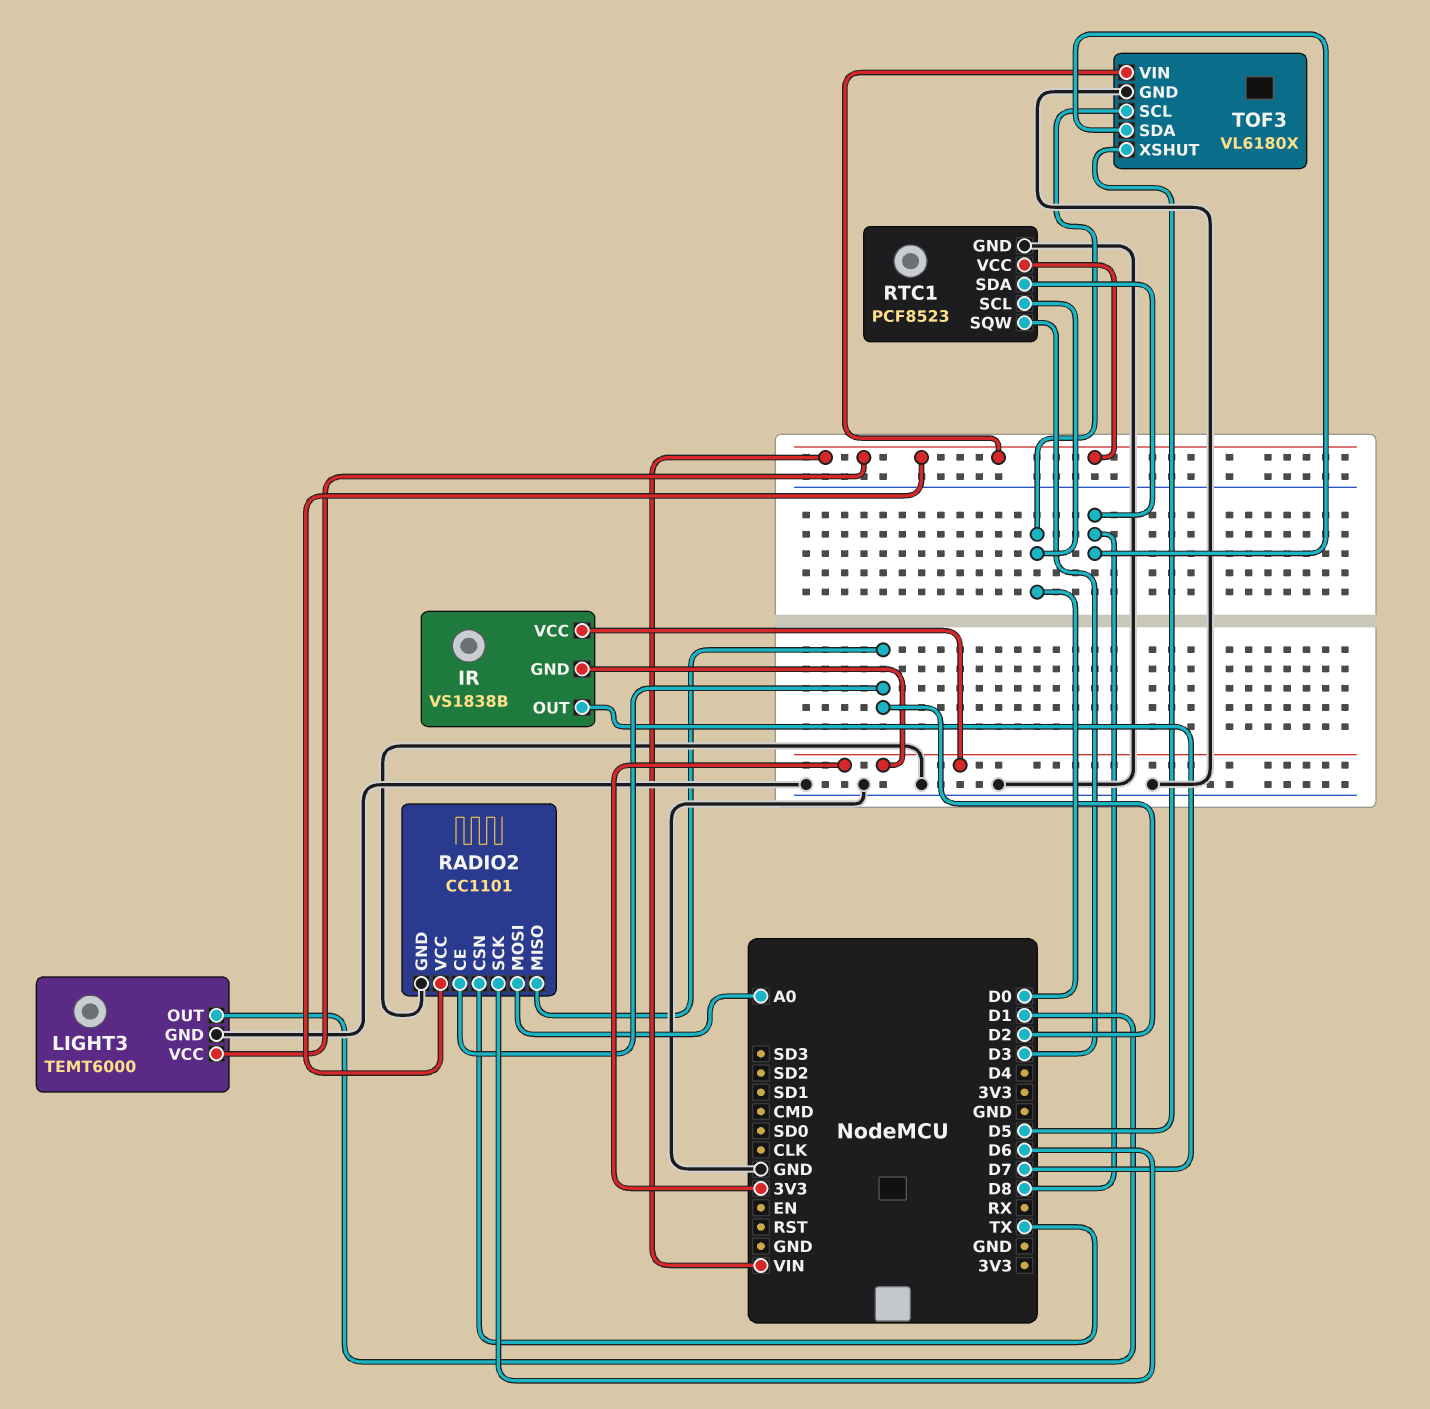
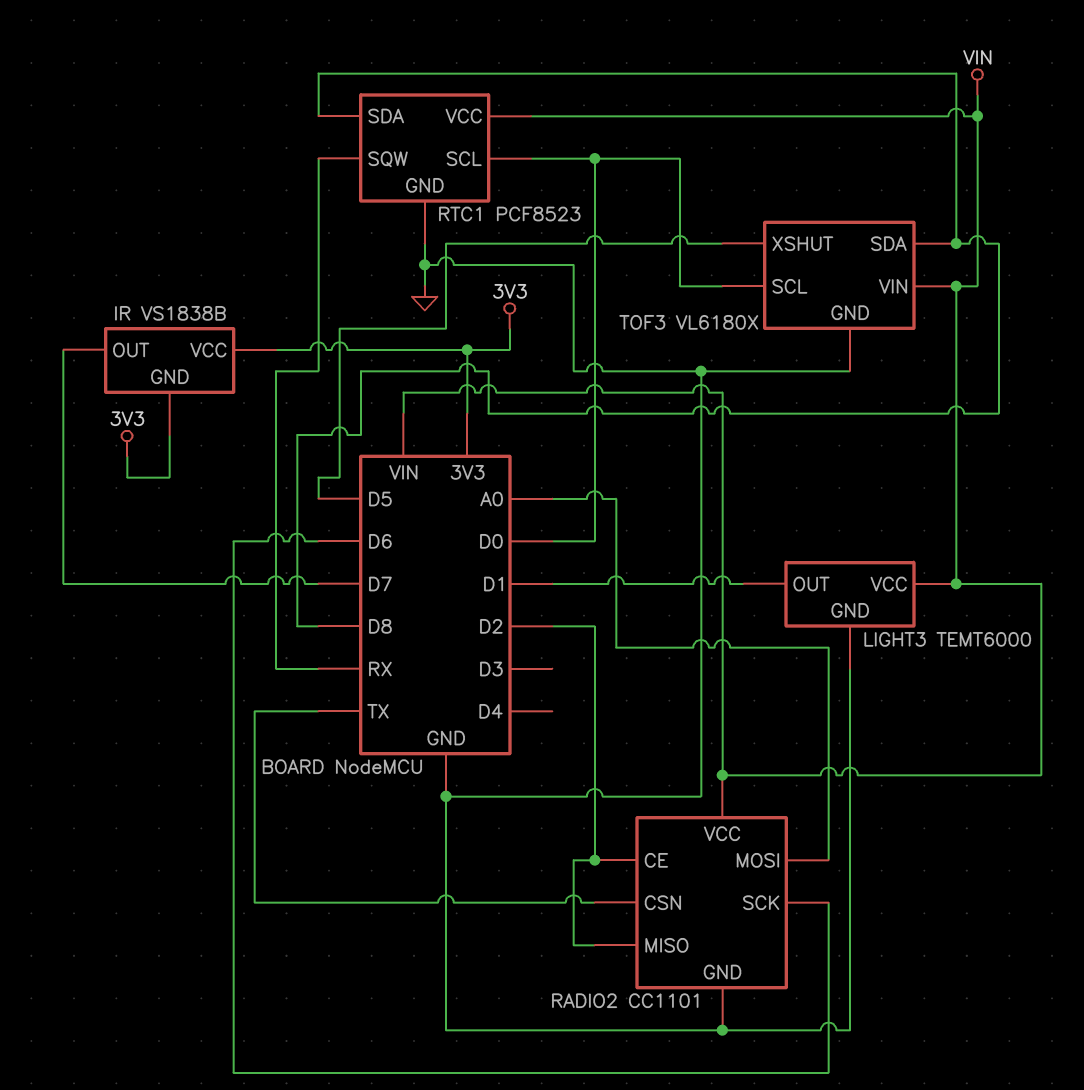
RTC1 pin SQW: D3 -> RX

